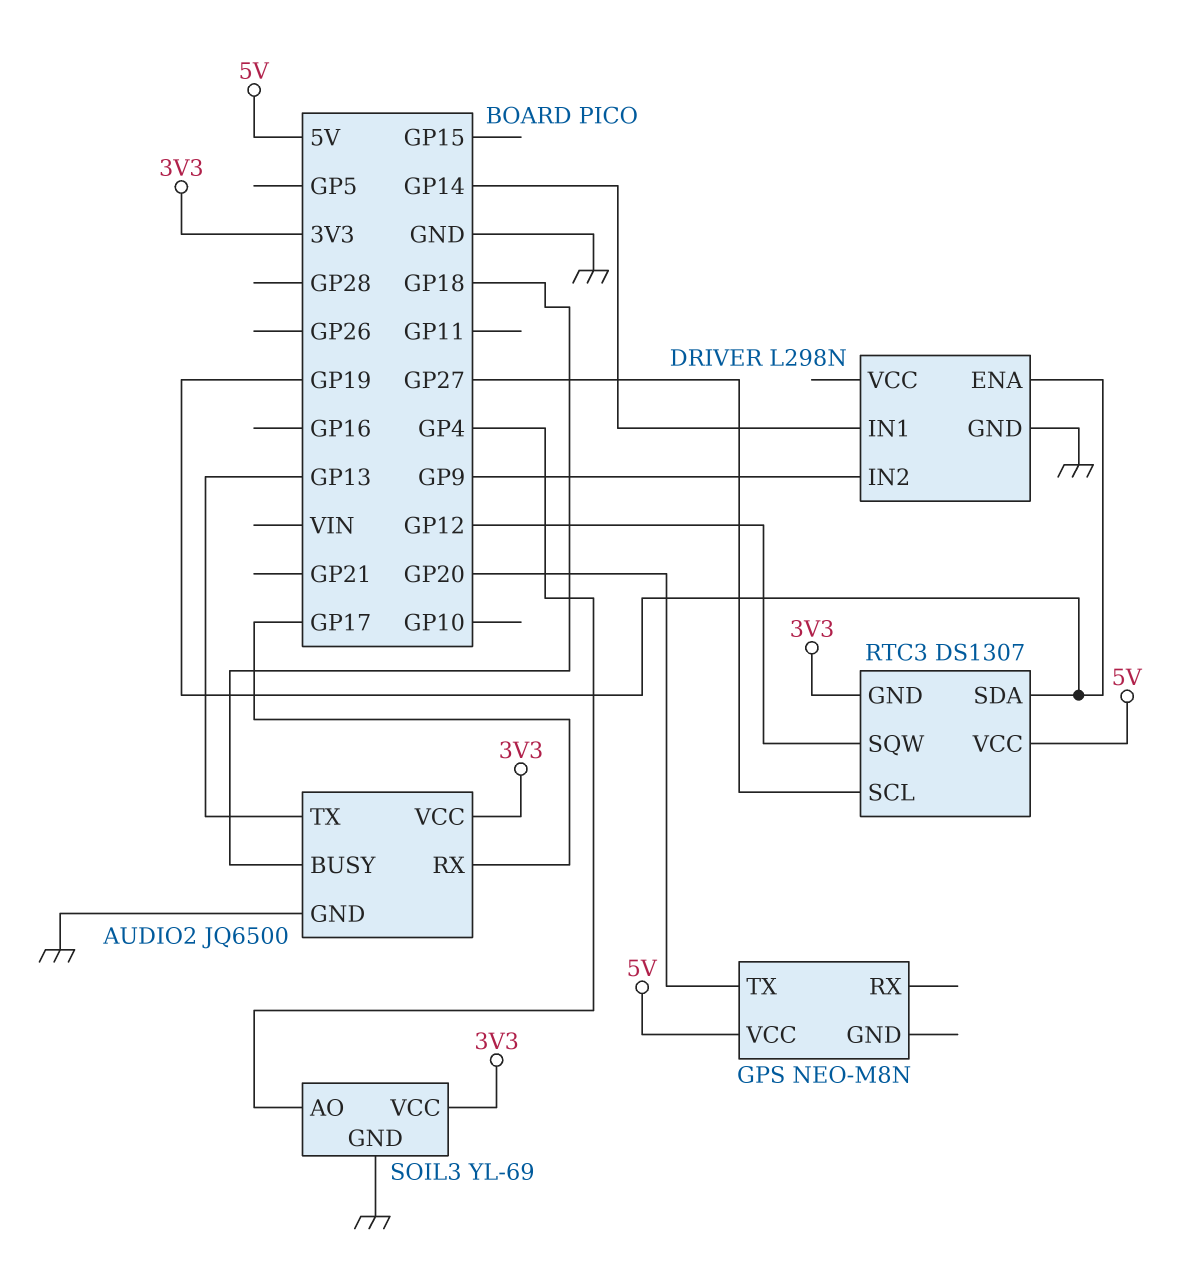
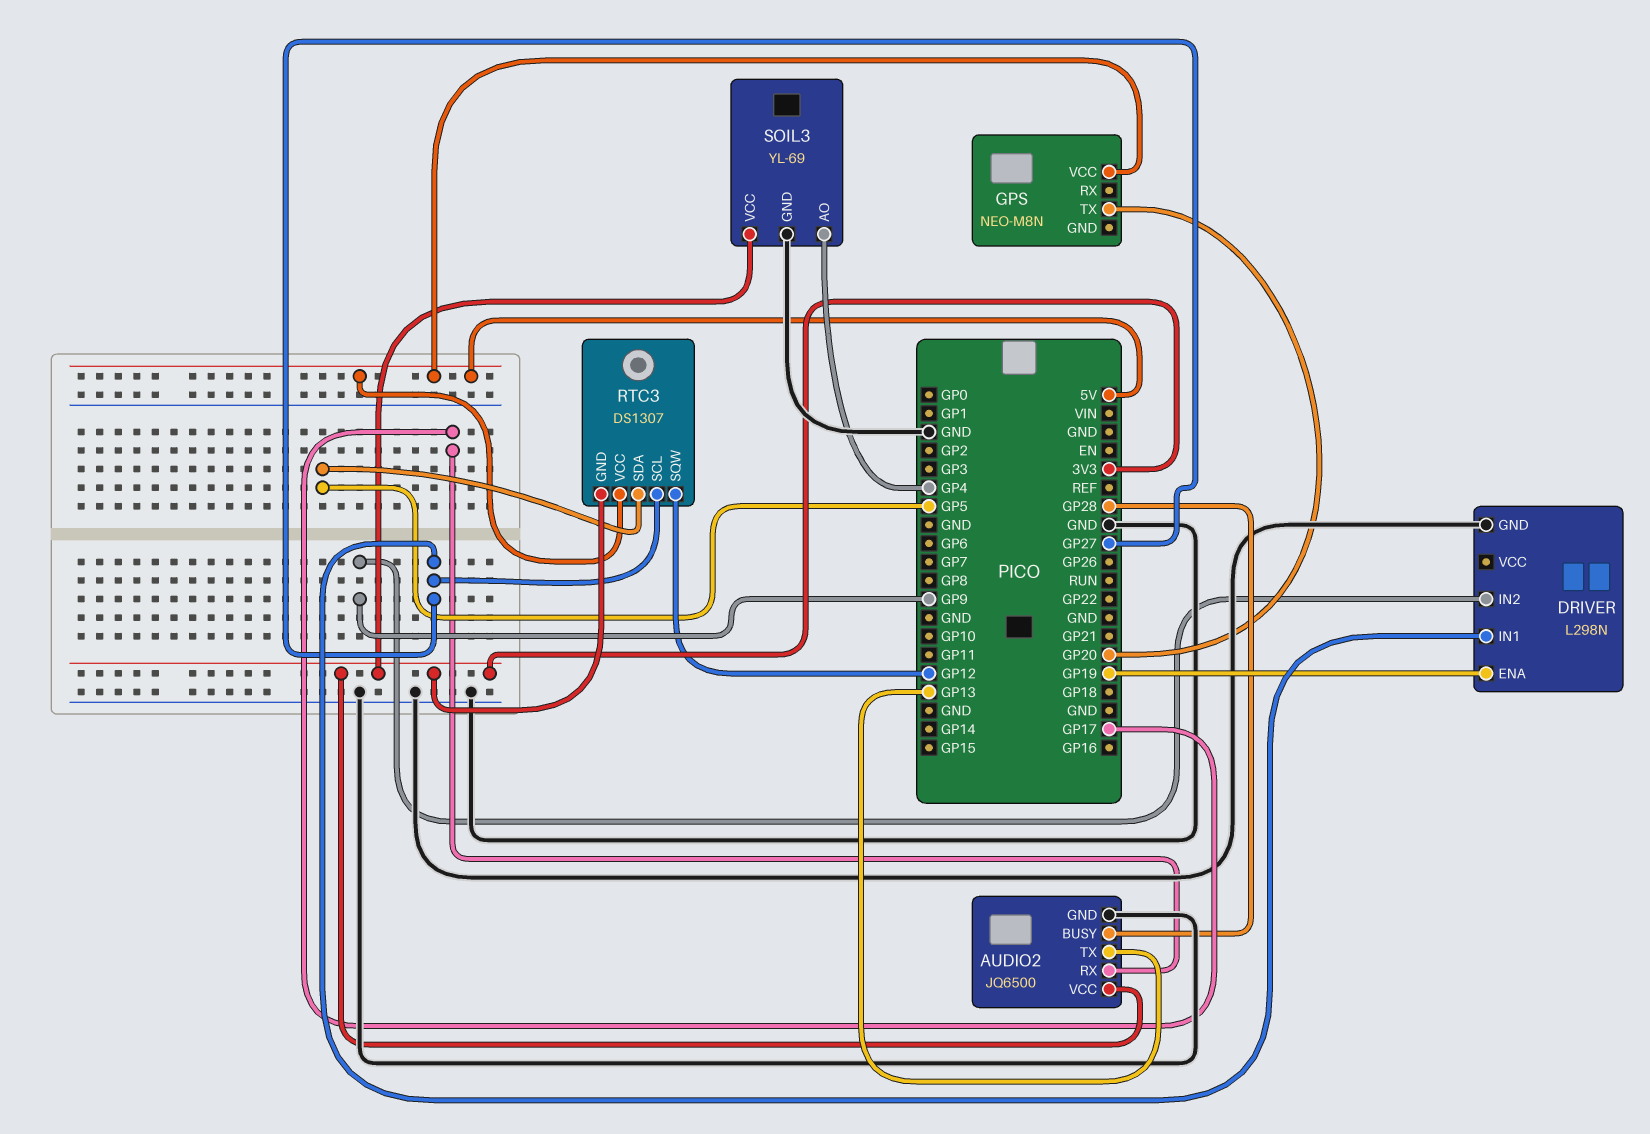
AUDIO2 pin BUSY: GP18 -> GP28
DRIVER pin IN1: GP14 -> GP27
RTC3 pin SDA: GP19 -> GP5

